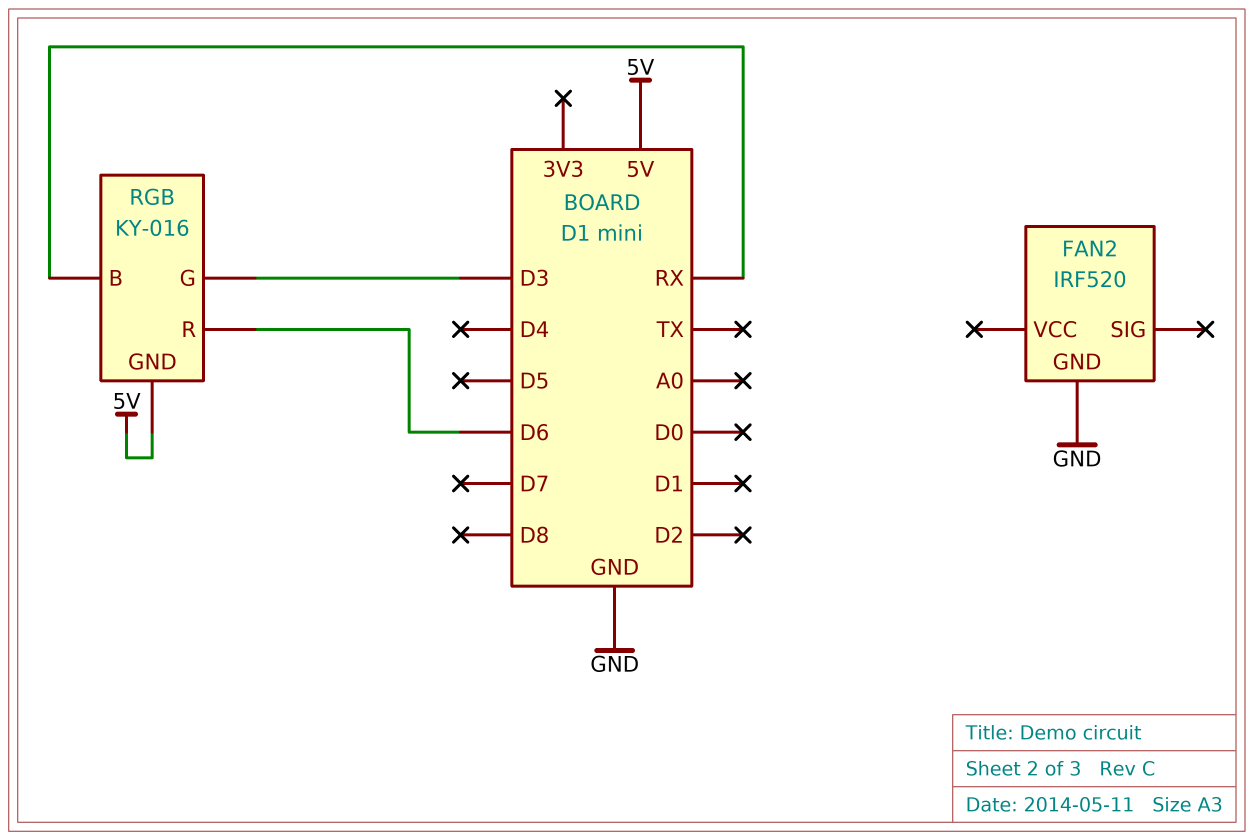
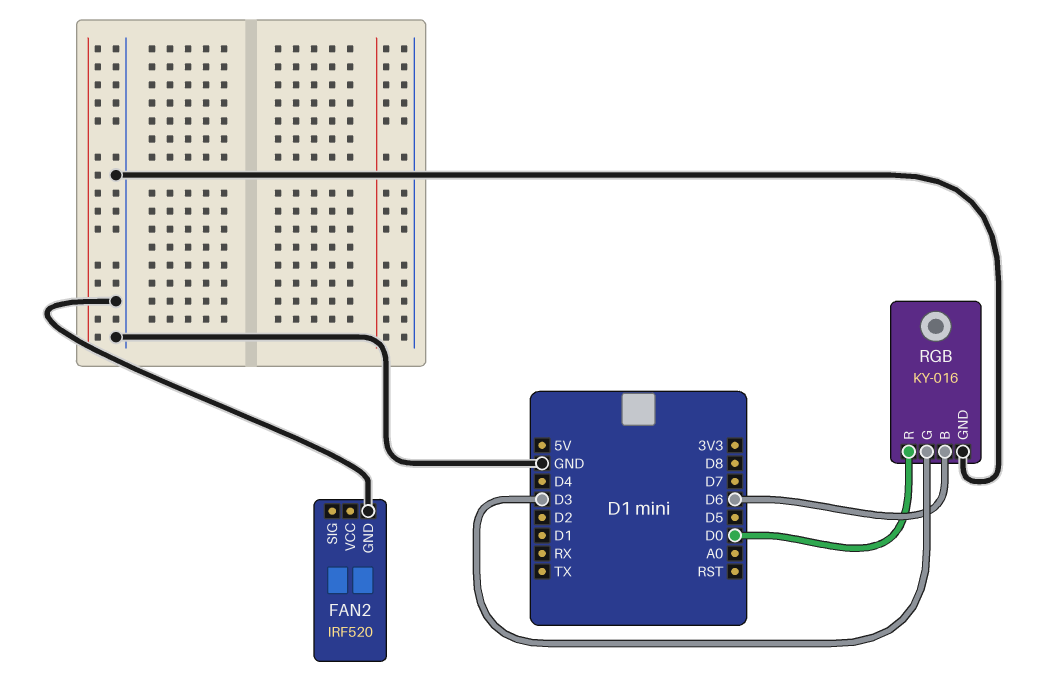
RGB pin B: RX -> D6
RGB pin GND: 5V -> GND
RGB pin R: D6 -> D0

